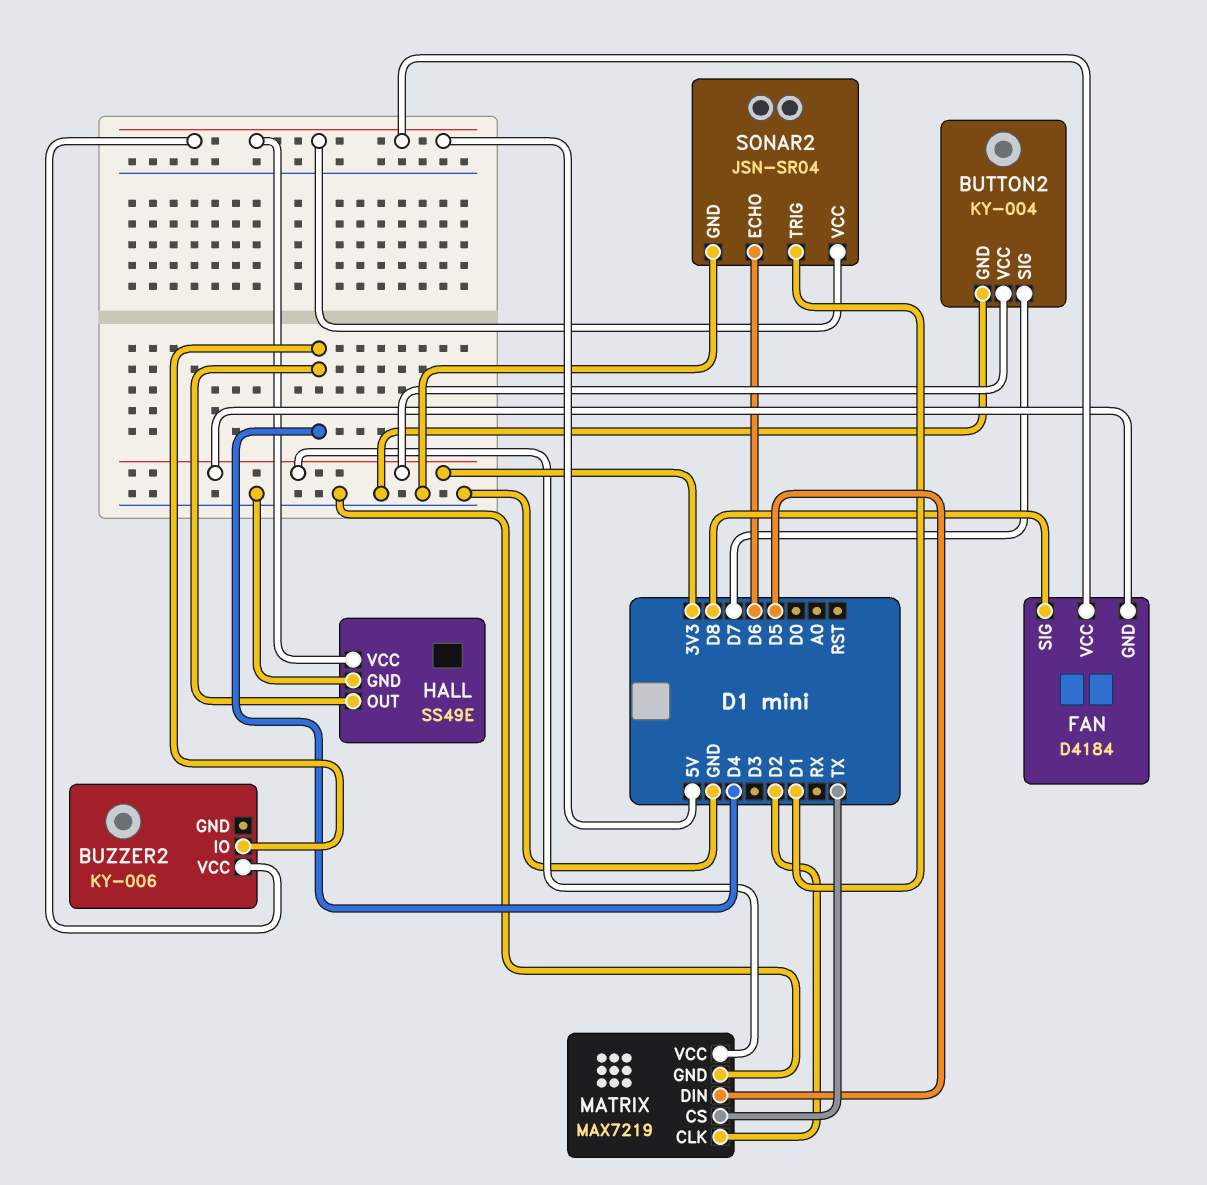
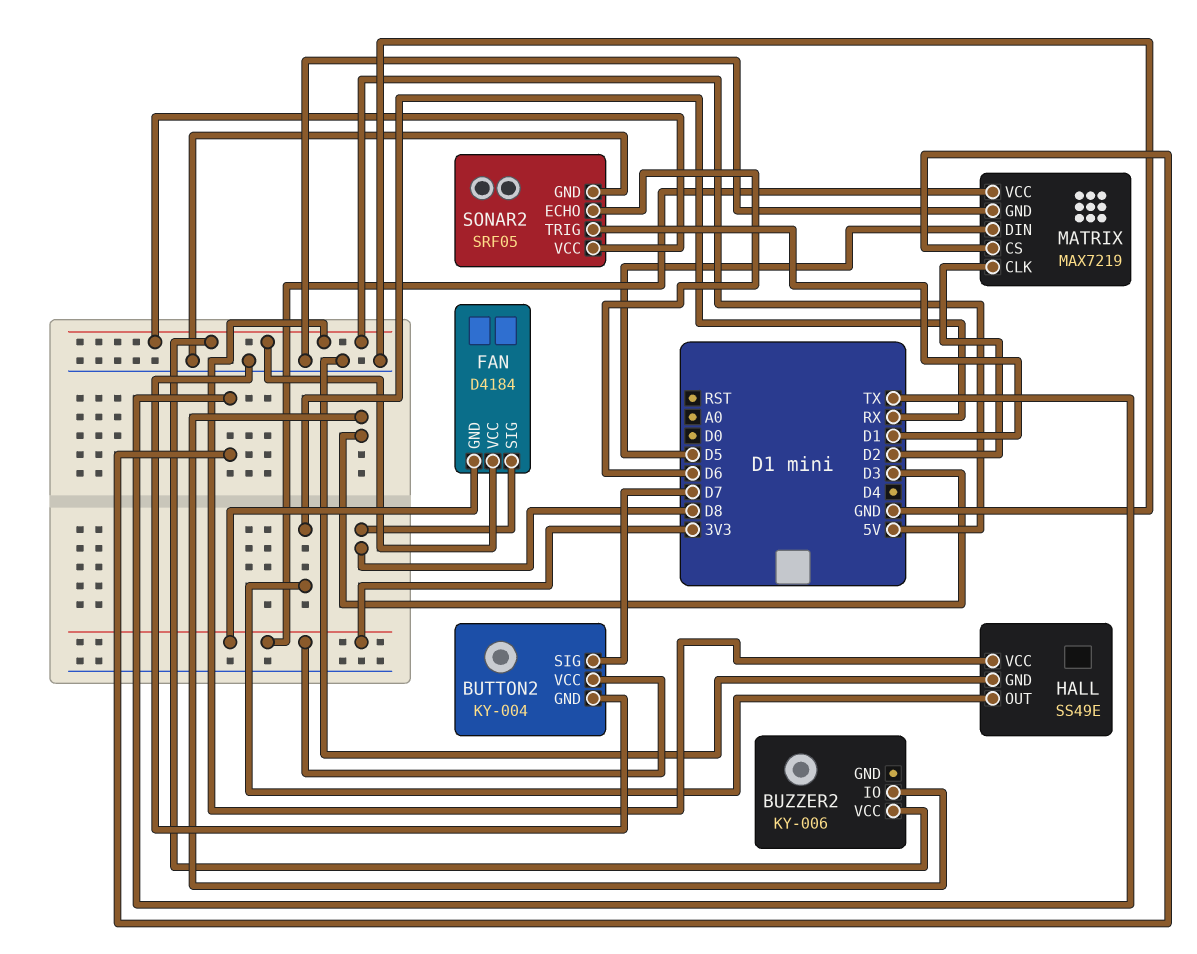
BUZZER2 pin IO: D4 -> D3
HALL pin OUT: D4 -> RX
SONAR2: JSN-SR04 -> SRF05

